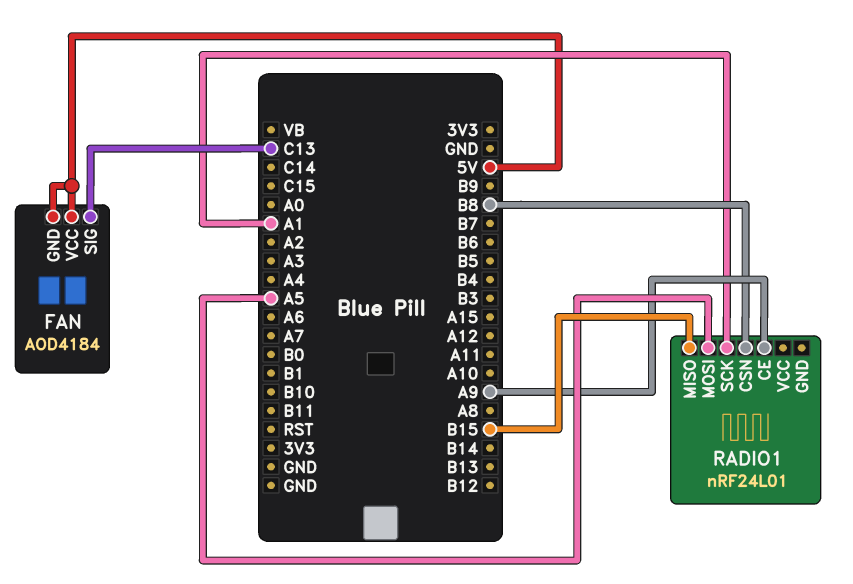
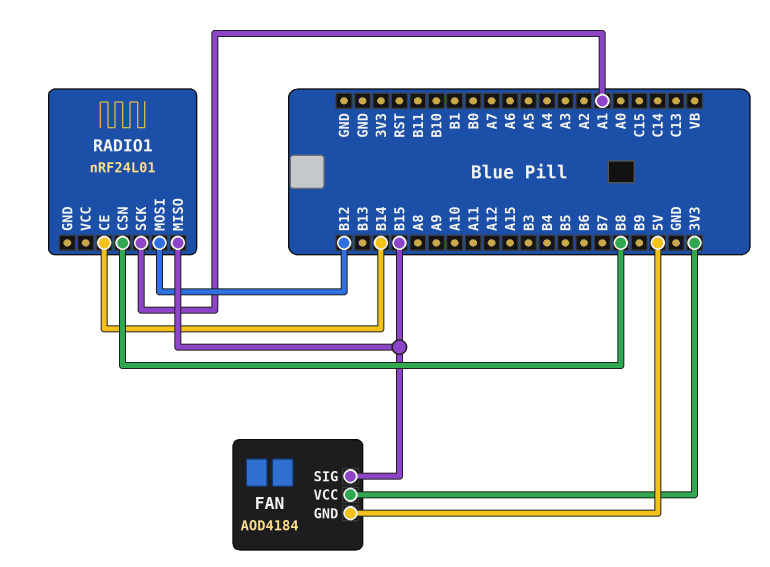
FAN pin SIG: C13 -> B15
FAN pin VCC: 5V -> 3V3
RADIO1 pin CE: A9 -> B14
RADIO1 pin MOSI: A5 -> B12

